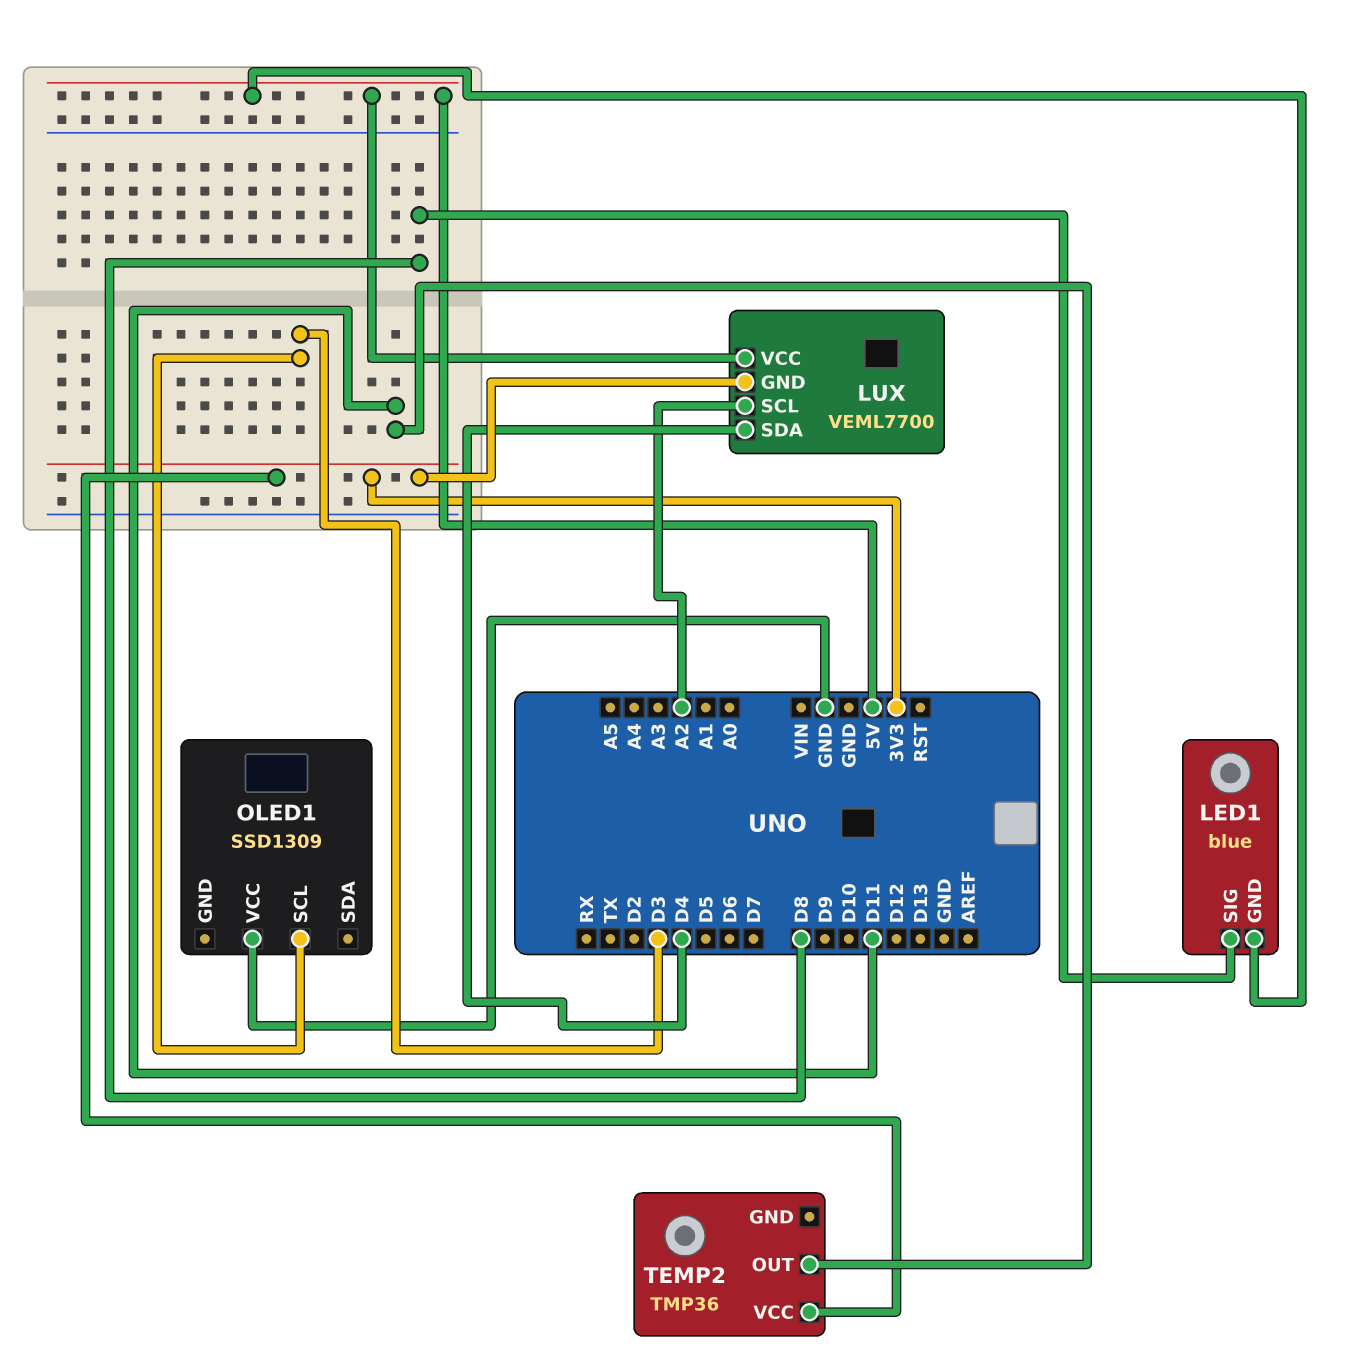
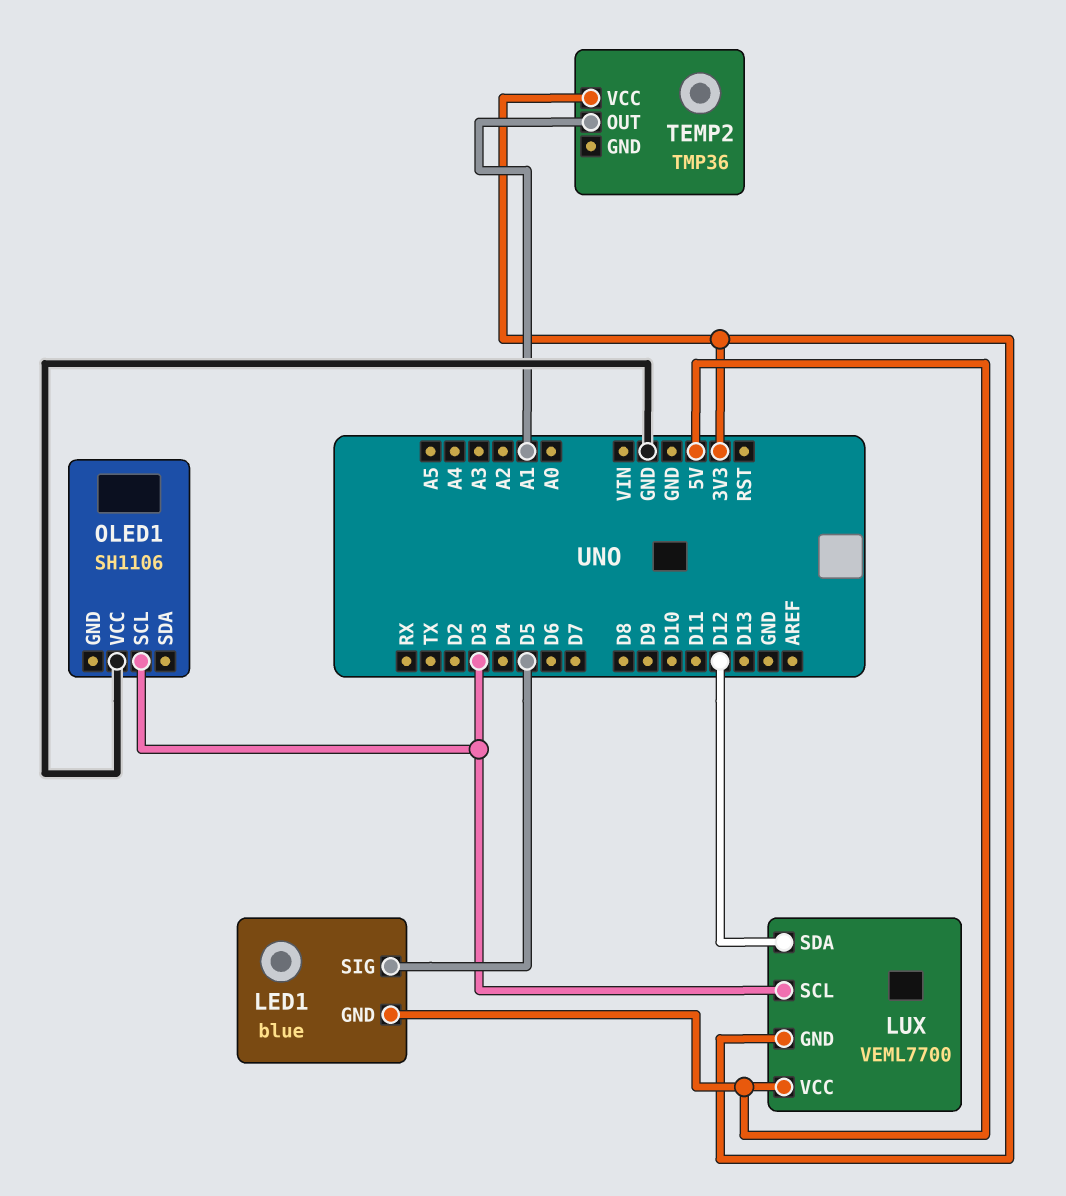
LED1 pin SIG: D8 -> D5
LUX pin SCL: A2 -> D3
LUX pin SDA: D4 -> D12
OLED1: SSD1309 -> SH1106
TEMP2 pin OUT: D11 -> A1

